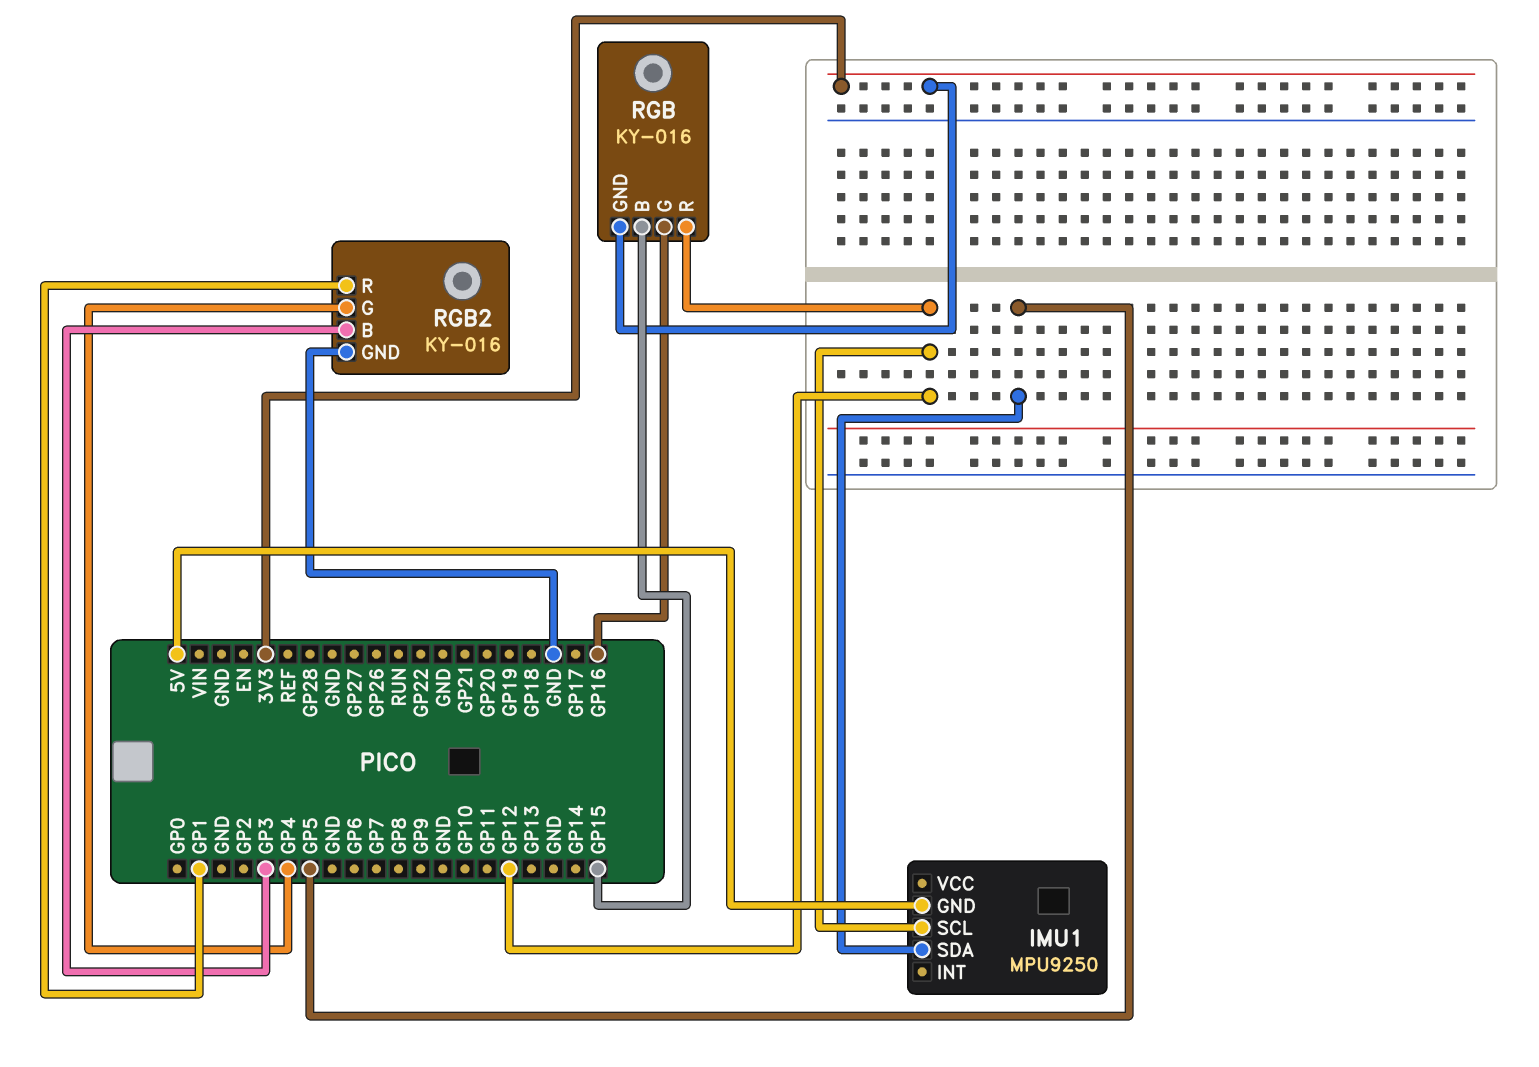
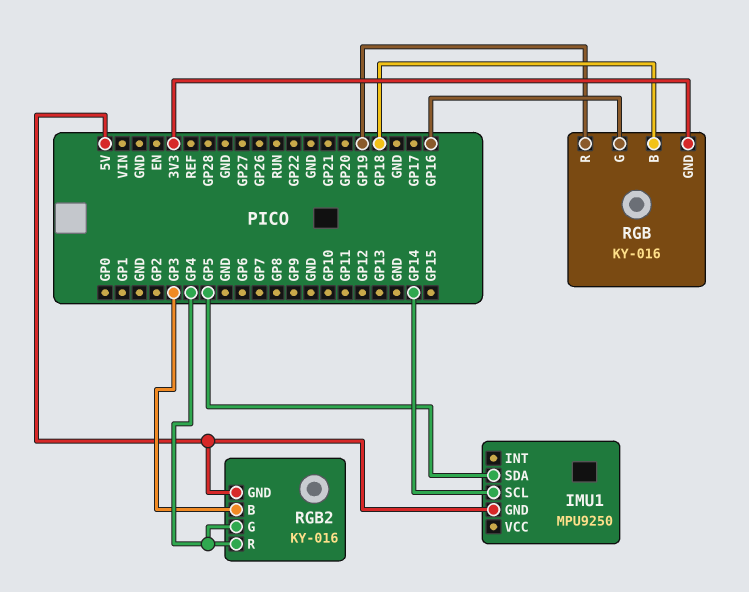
IMU1 pin SCL: GP12 -> GP14
RGB pin B: GP15 -> GP18
RGB pin R: GP12 -> GP19
RGB2 pin GND: GND -> 5V
RGB2 pin R: GP1 -> GP4

